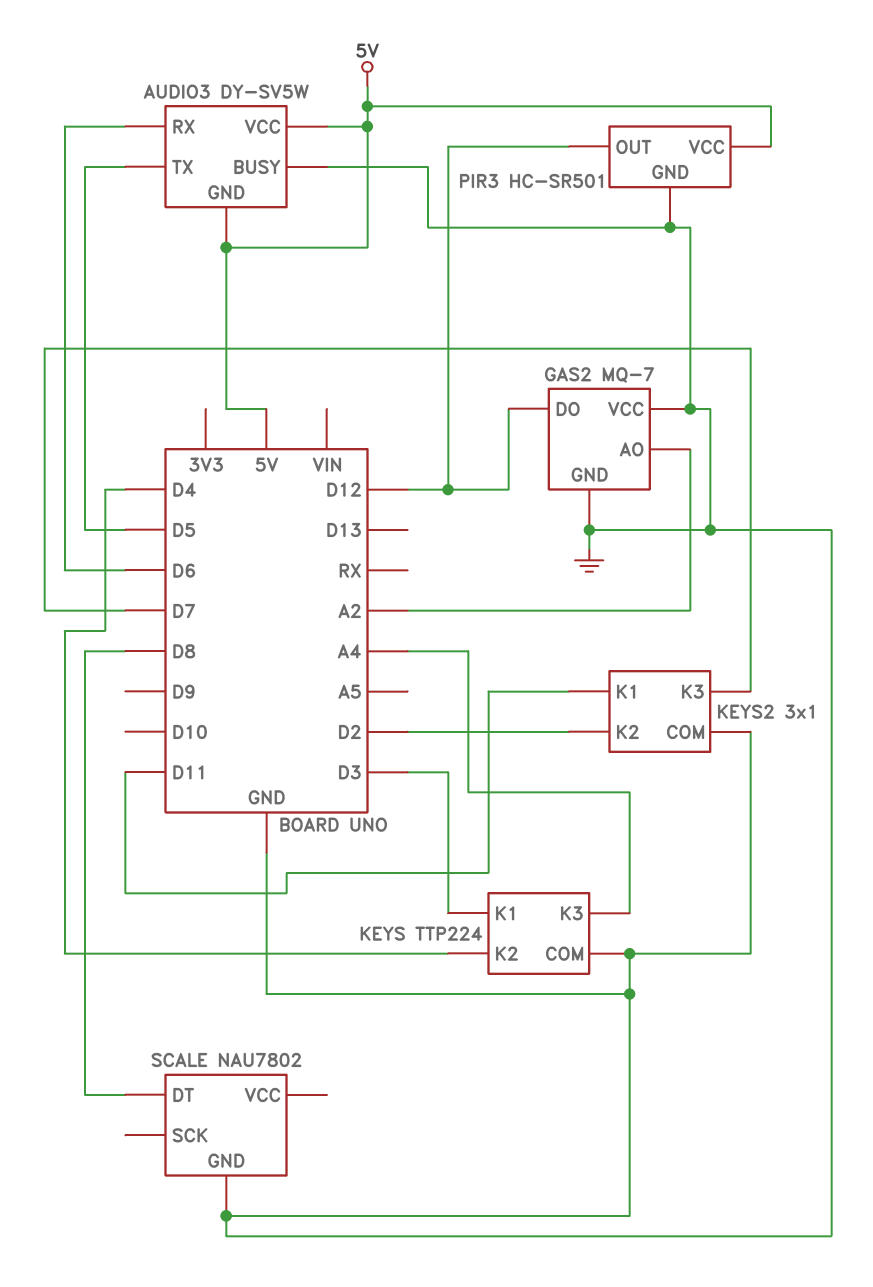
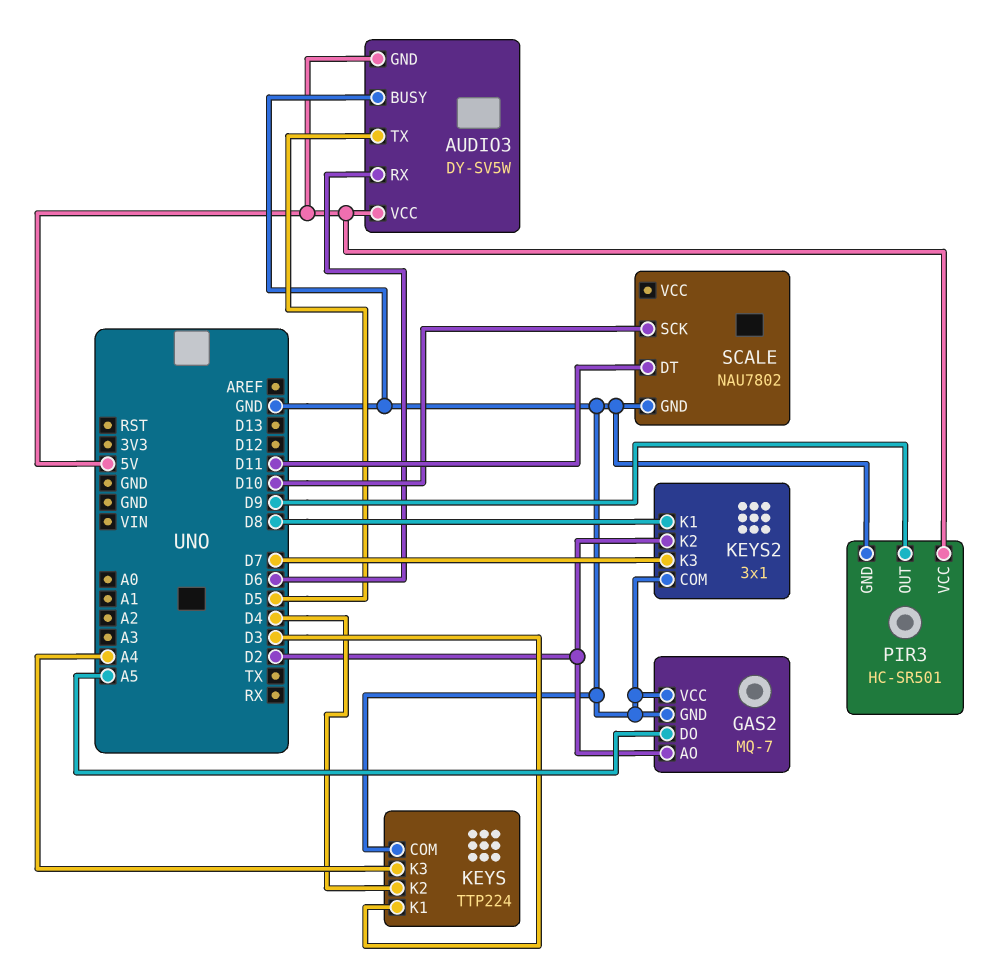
GAS2 pin AO: A2 -> D2
GAS2 pin DO: D12 -> A5
KEYS2 pin K1: D11 -> D8
PIR3 pin OUT: D12 -> D9
SCALE pin DT: D8 -> D11
SCALE pin SCK: none -> D10

